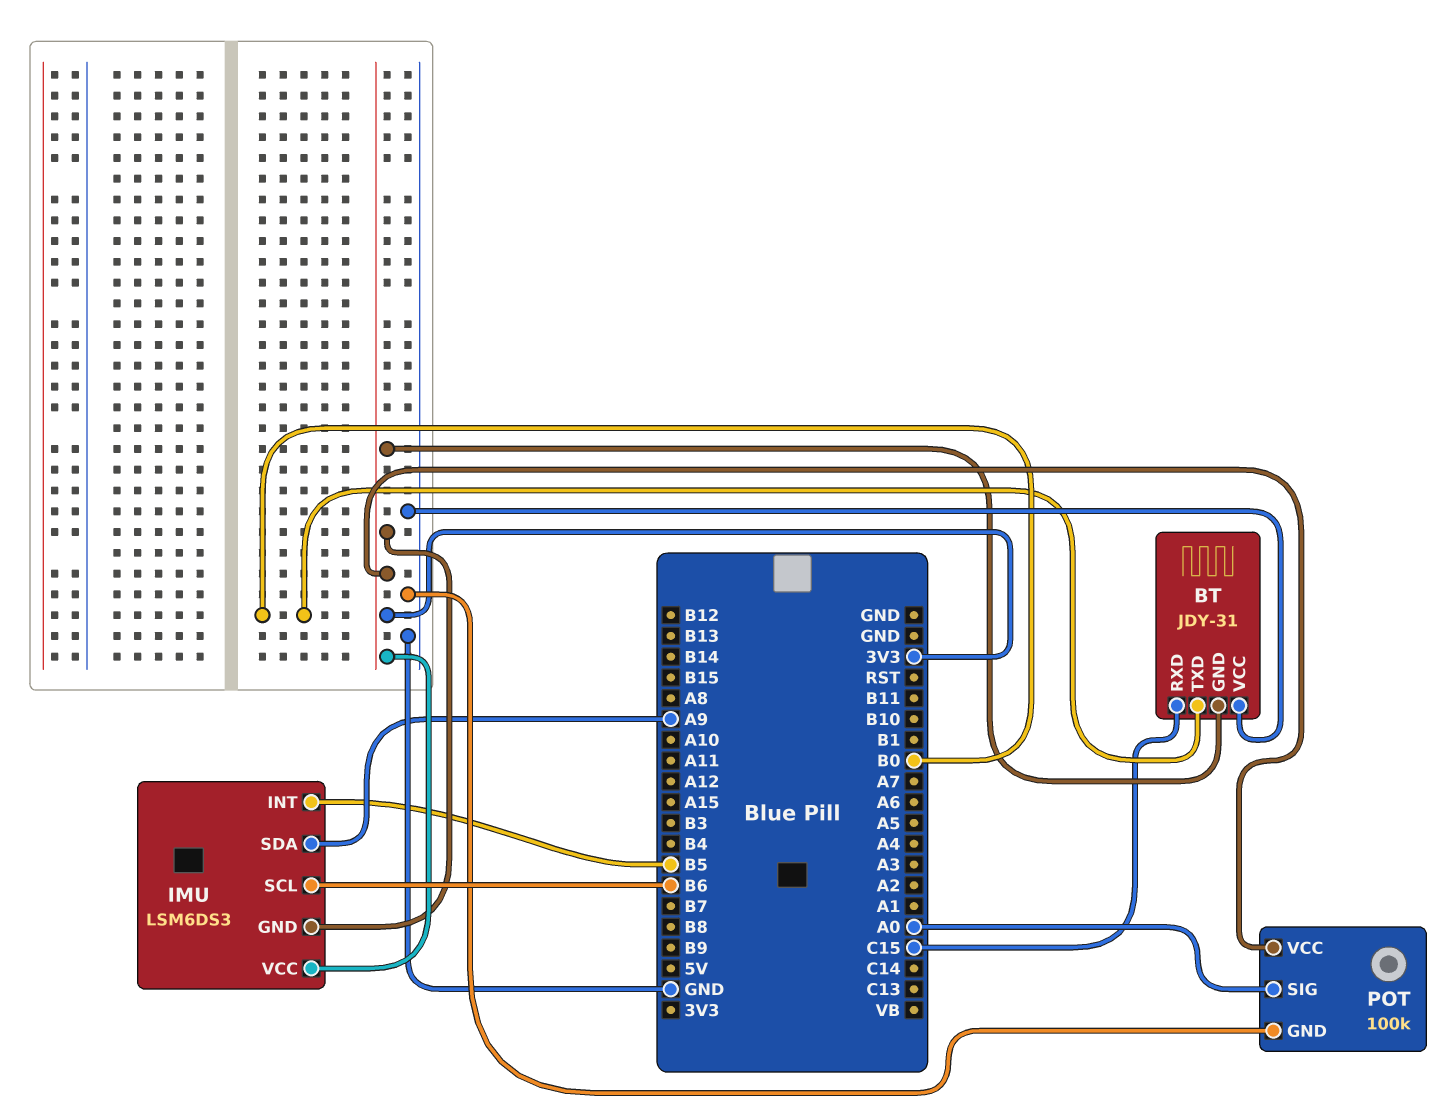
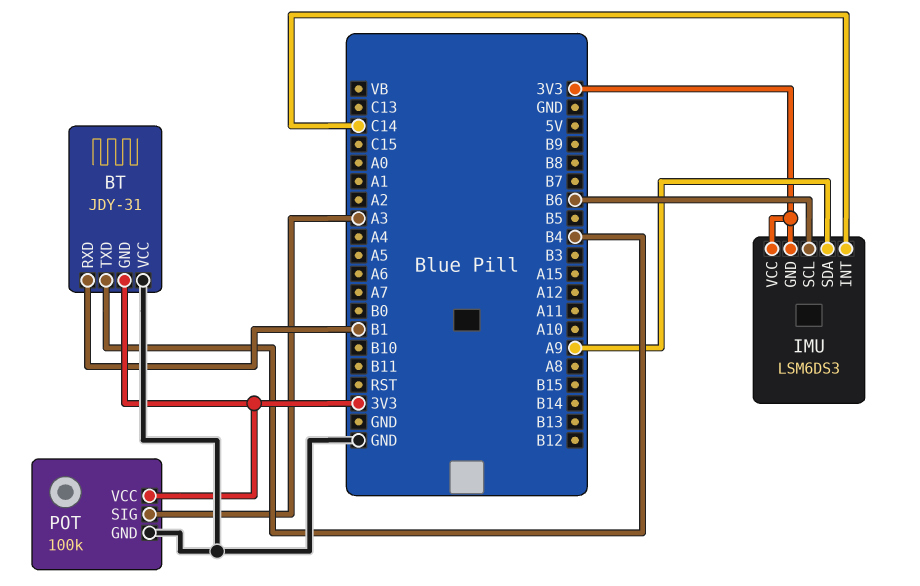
BT pin RXD: C15 -> B1
BT pin TXD: B0 -> B4
IMU pin INT: B5 -> C14
POT pin SIG: A0 -> A3

